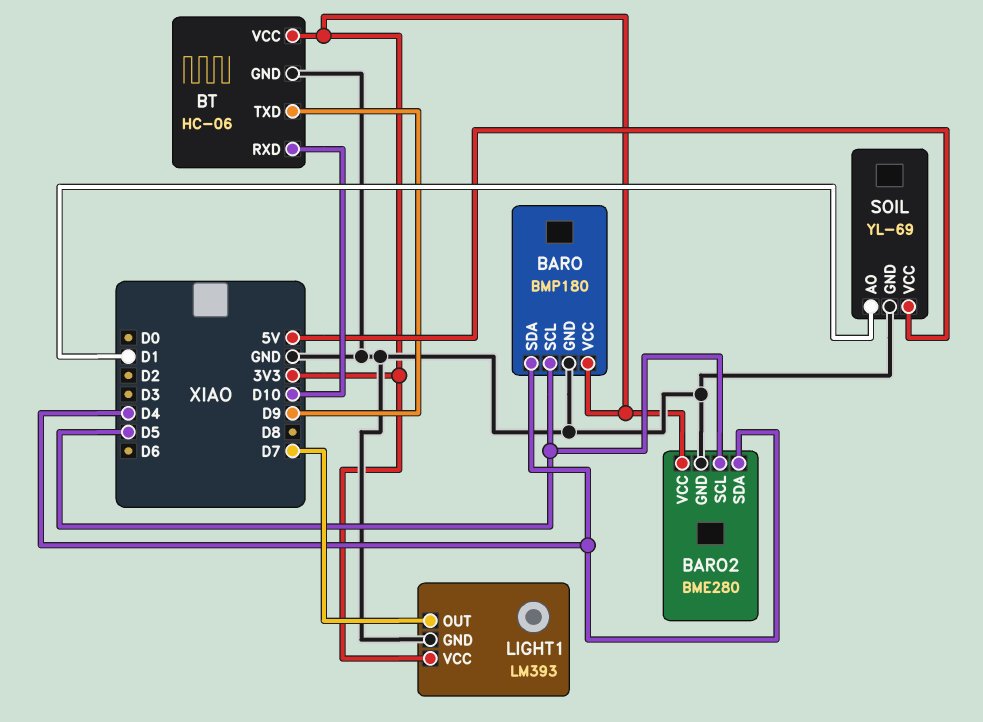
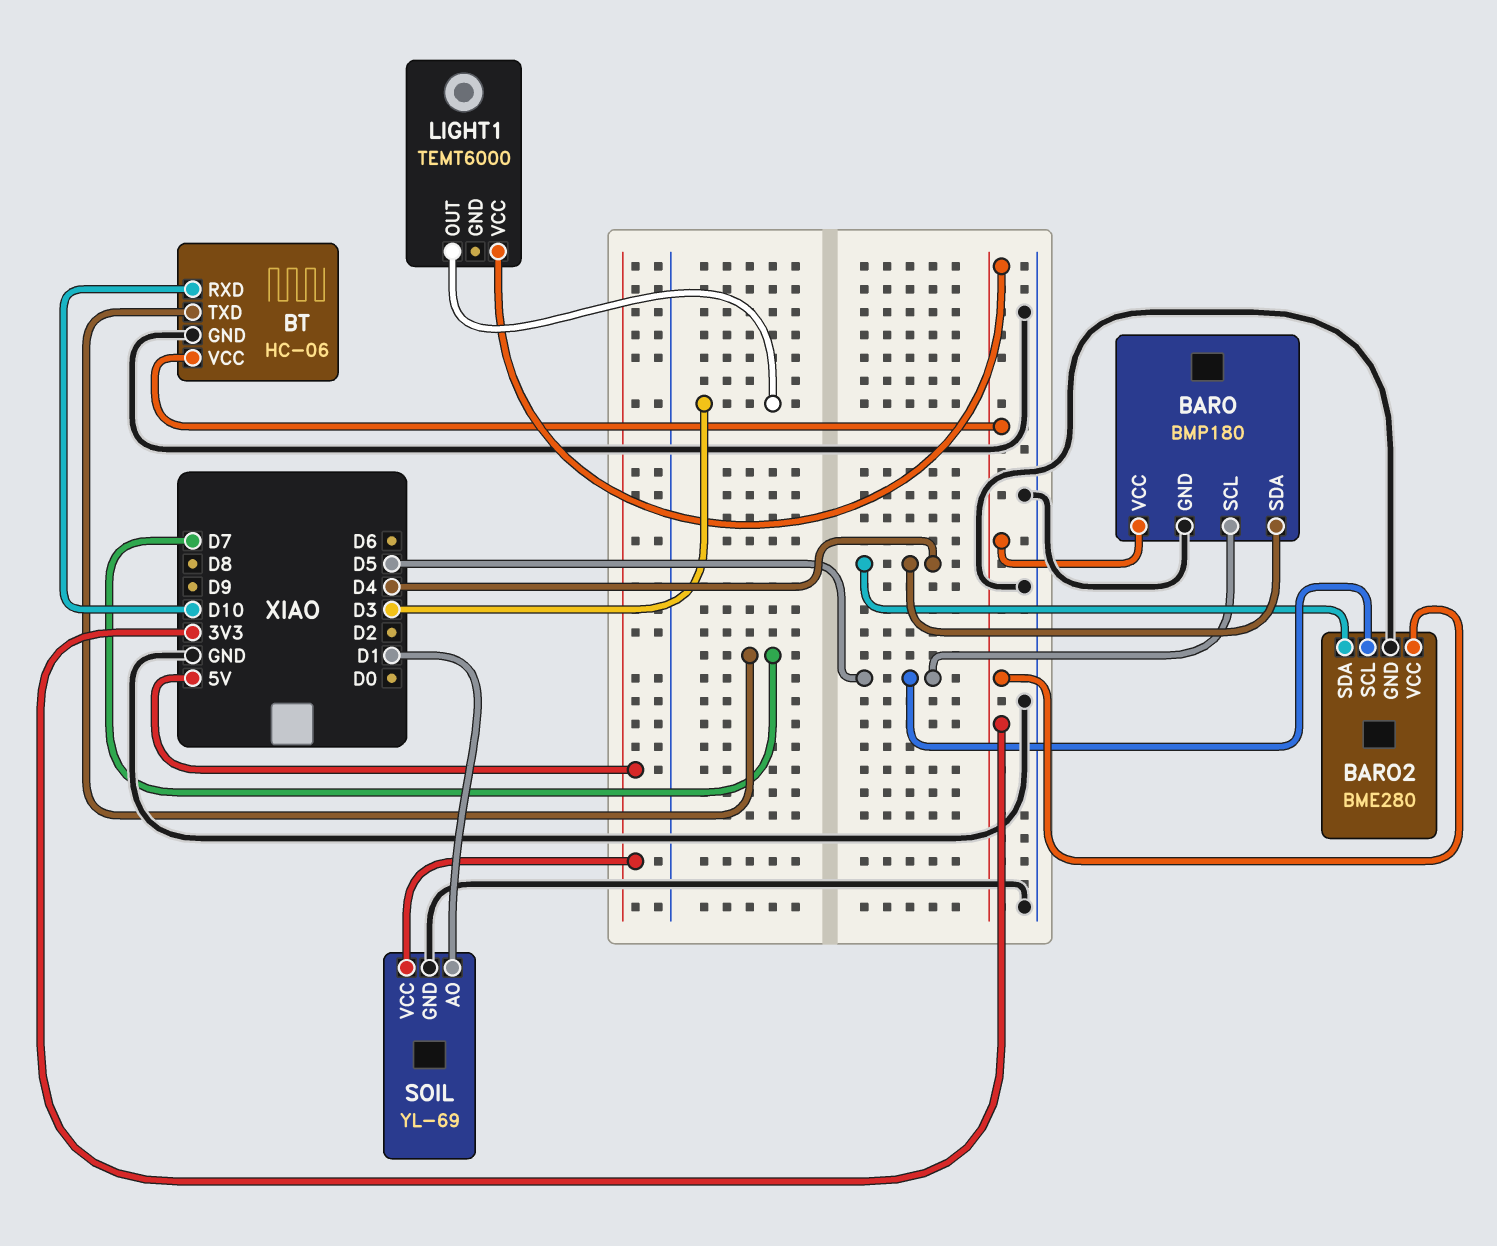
BT pin TXD: D9 -> D7
LIGHT1: LM393 -> TEMT6000
LIGHT1 pin GND: GND -> none
LIGHT1 pin OUT: D7 -> D3

